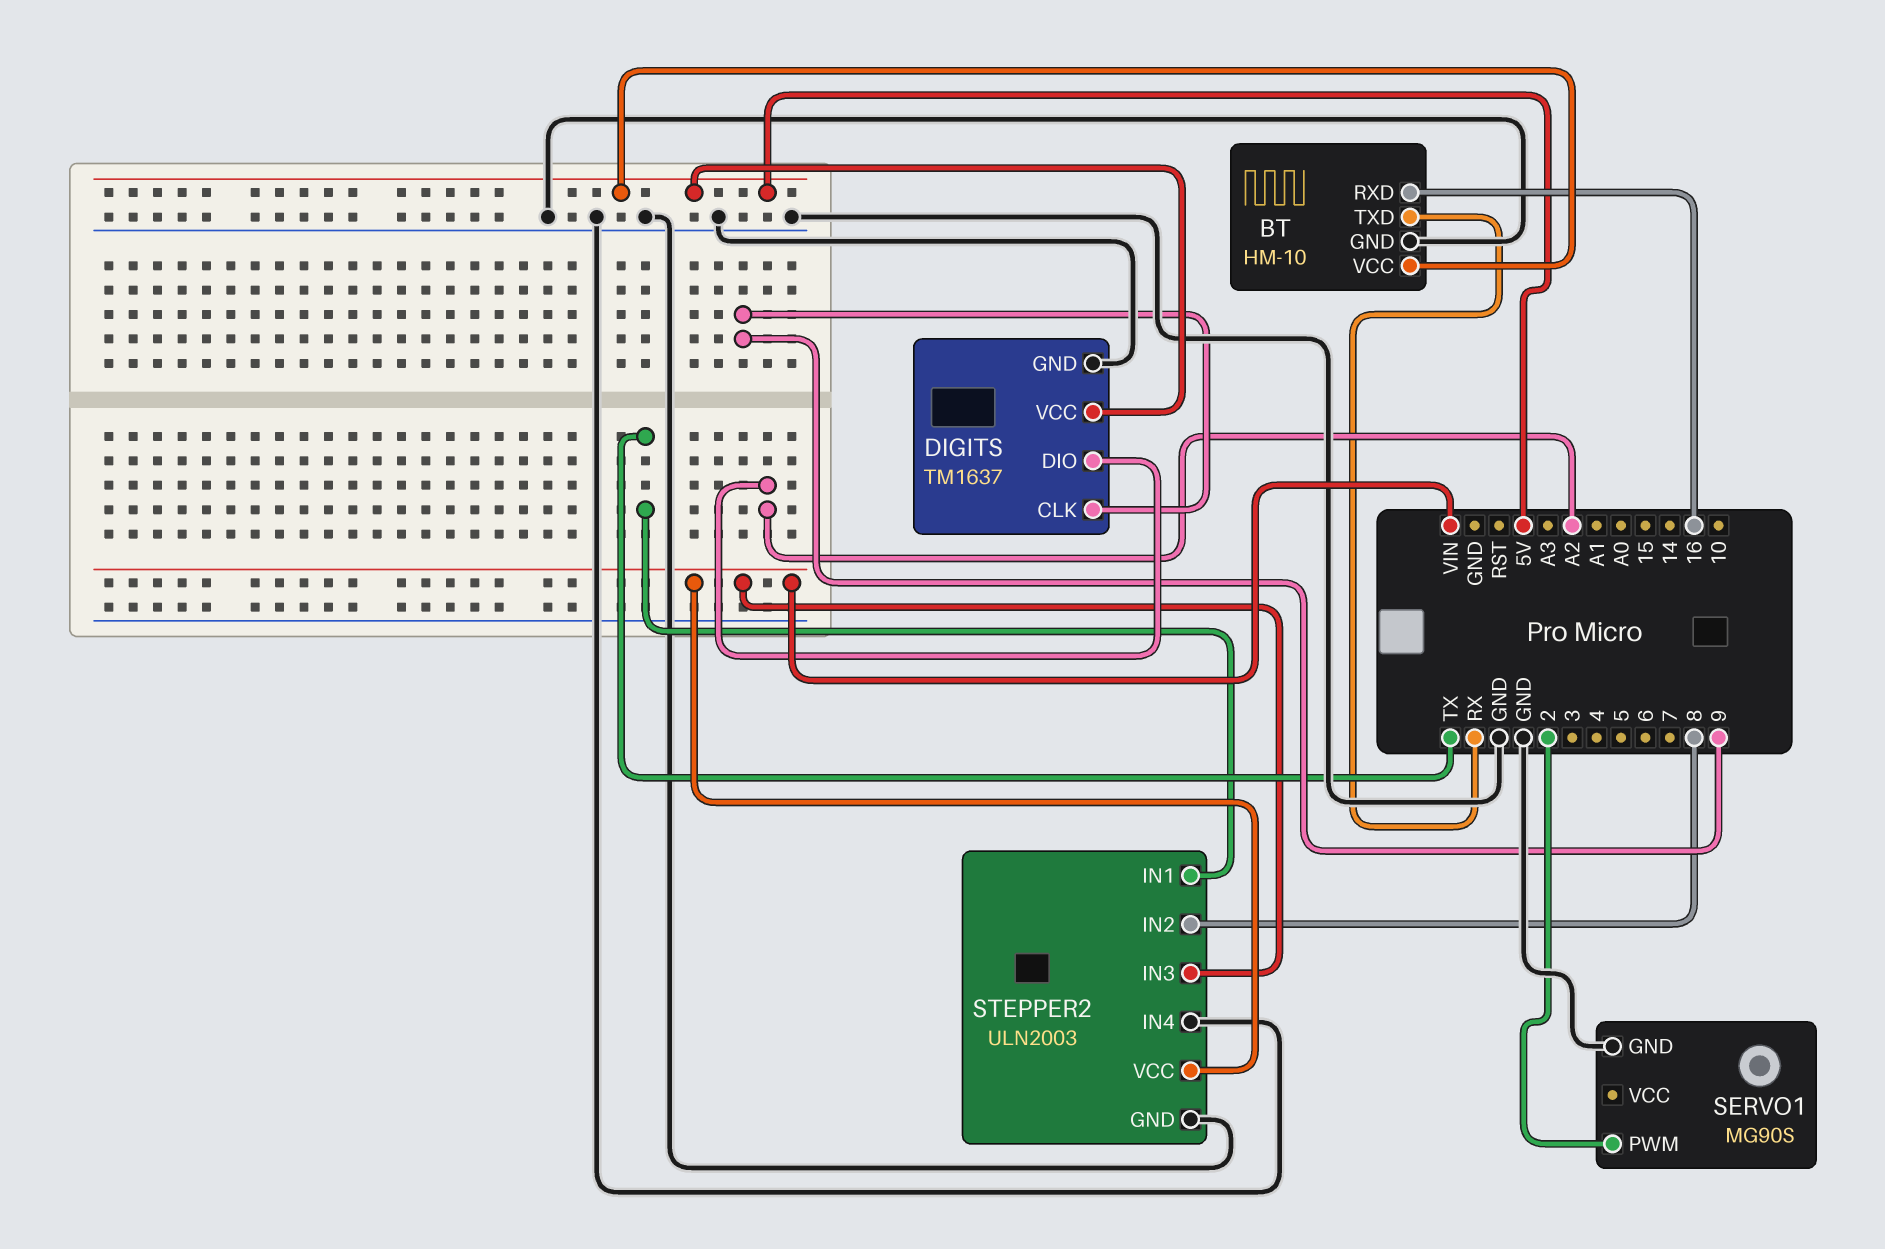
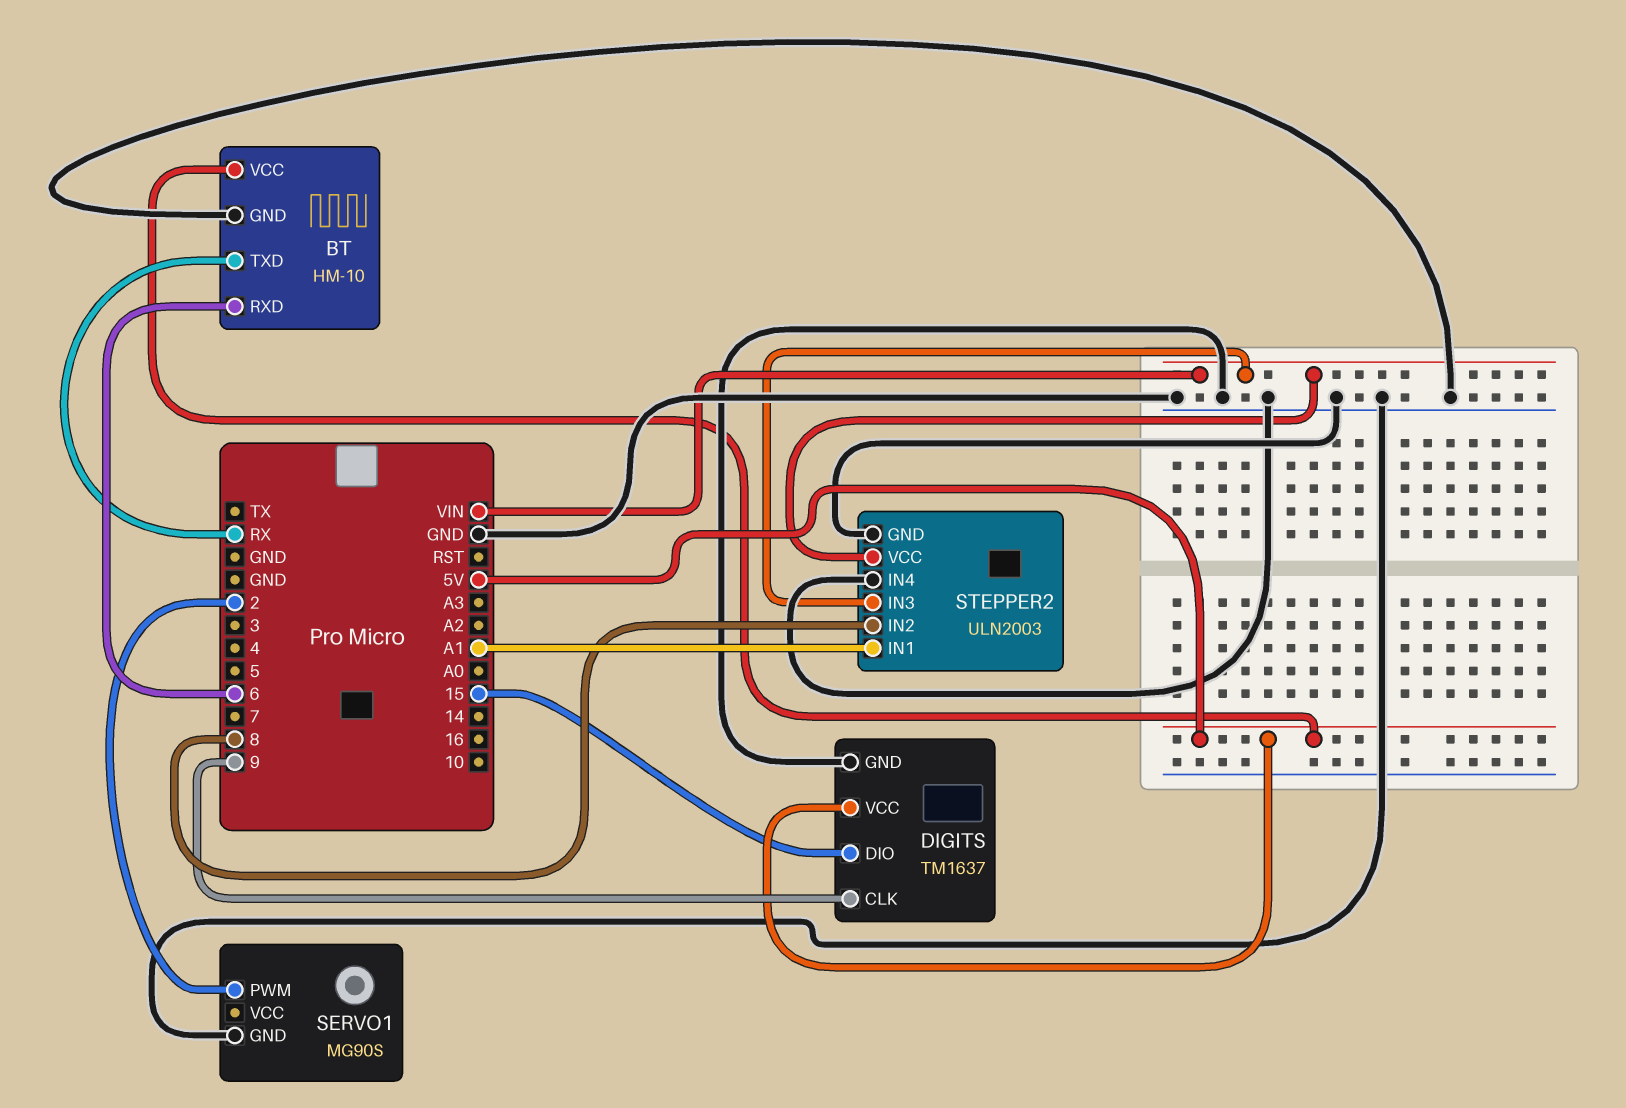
BT pin RXD: 16 -> 6
DIGITS pin DIO: A2 -> 15
STEPPER2 pin IN1: TX -> A1

